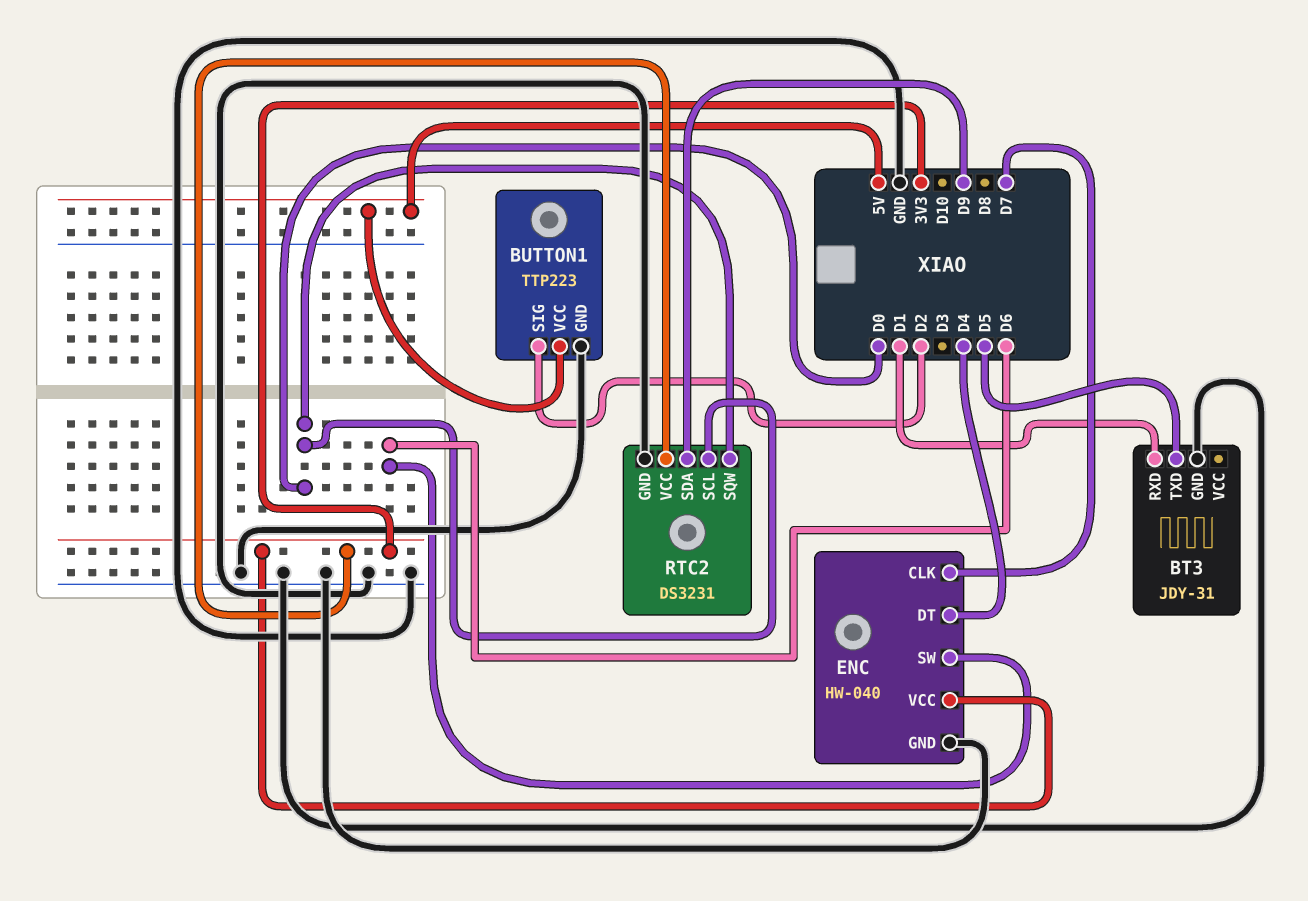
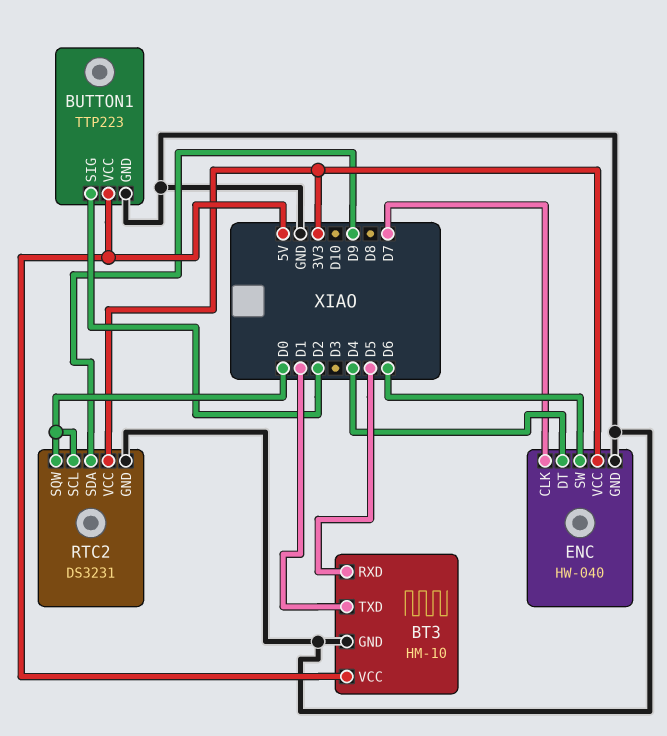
BT3: JDY-31 -> HM-10
BT3 pin RXD: D1 -> D5
BT3 pin TXD: D5 -> D1
BT3 pin VCC: none -> 5V

